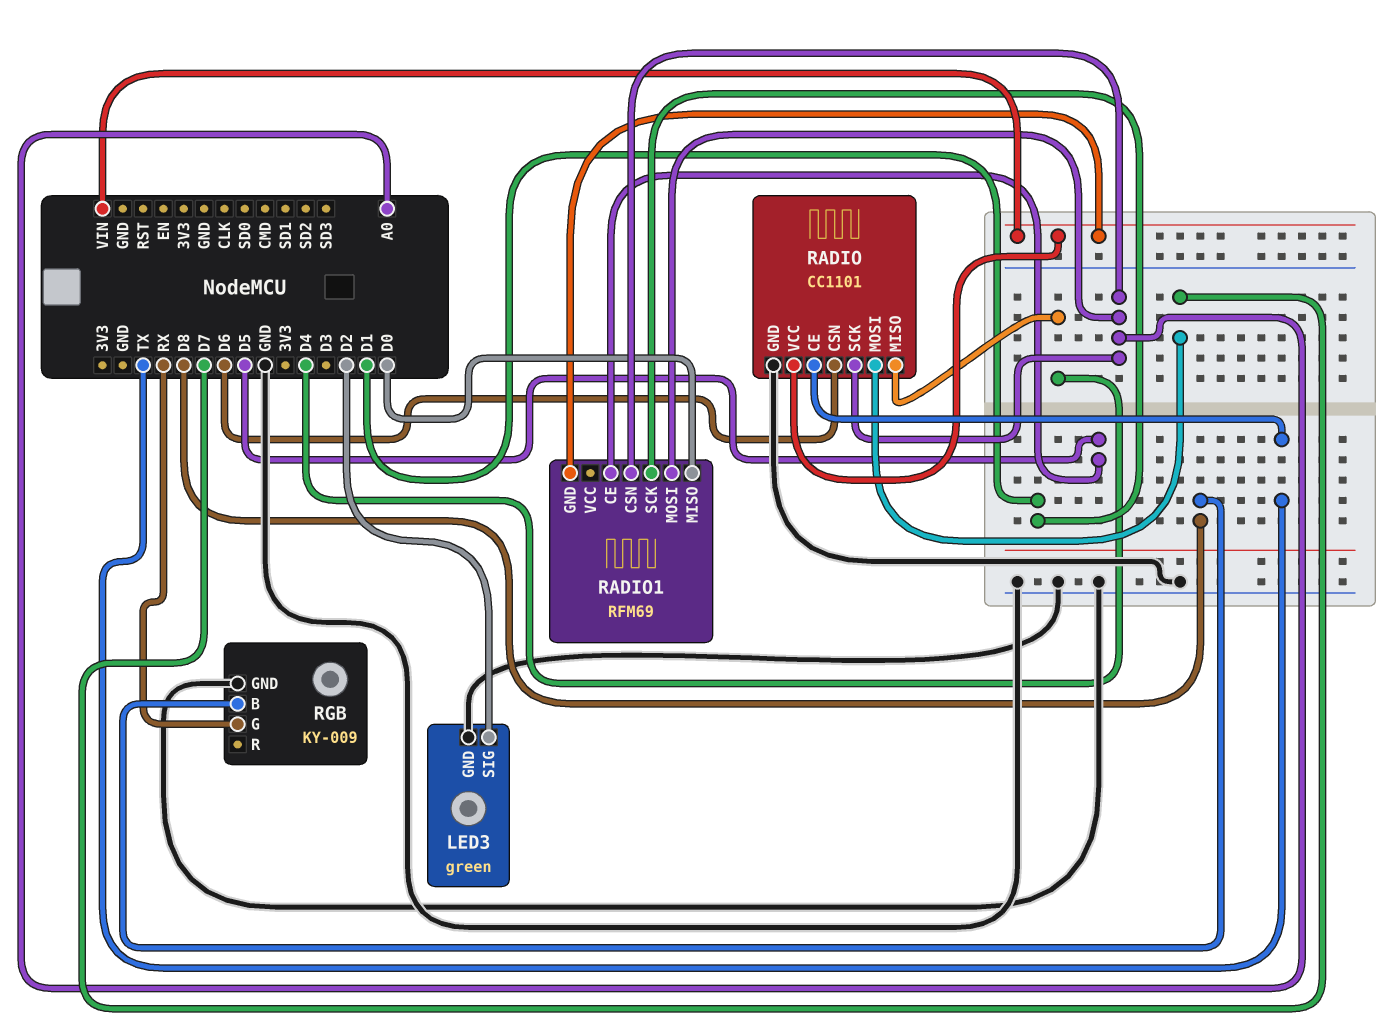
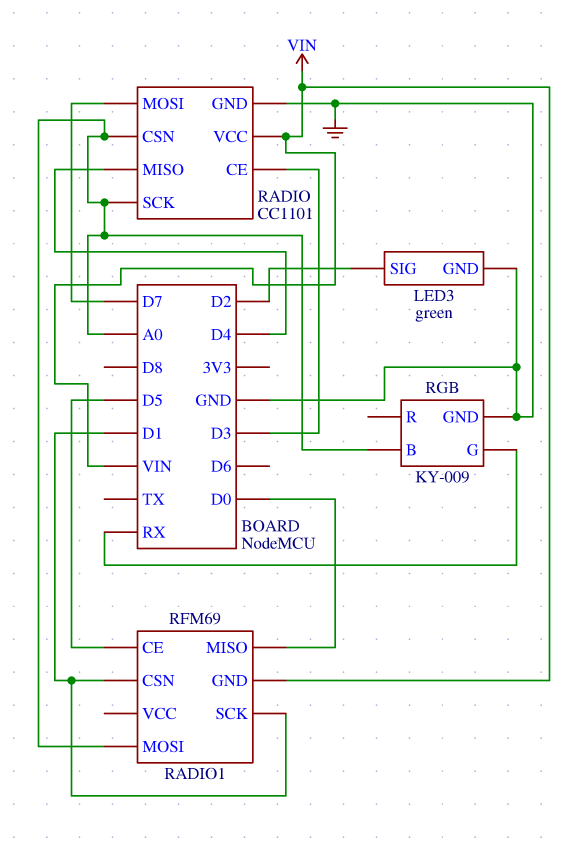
RADIO pin CE: TX -> D3
RADIO pin CSN: D6 -> A0
RADIO1 pin CSN: A0 -> D1
RGB pin B: D8 -> A0

